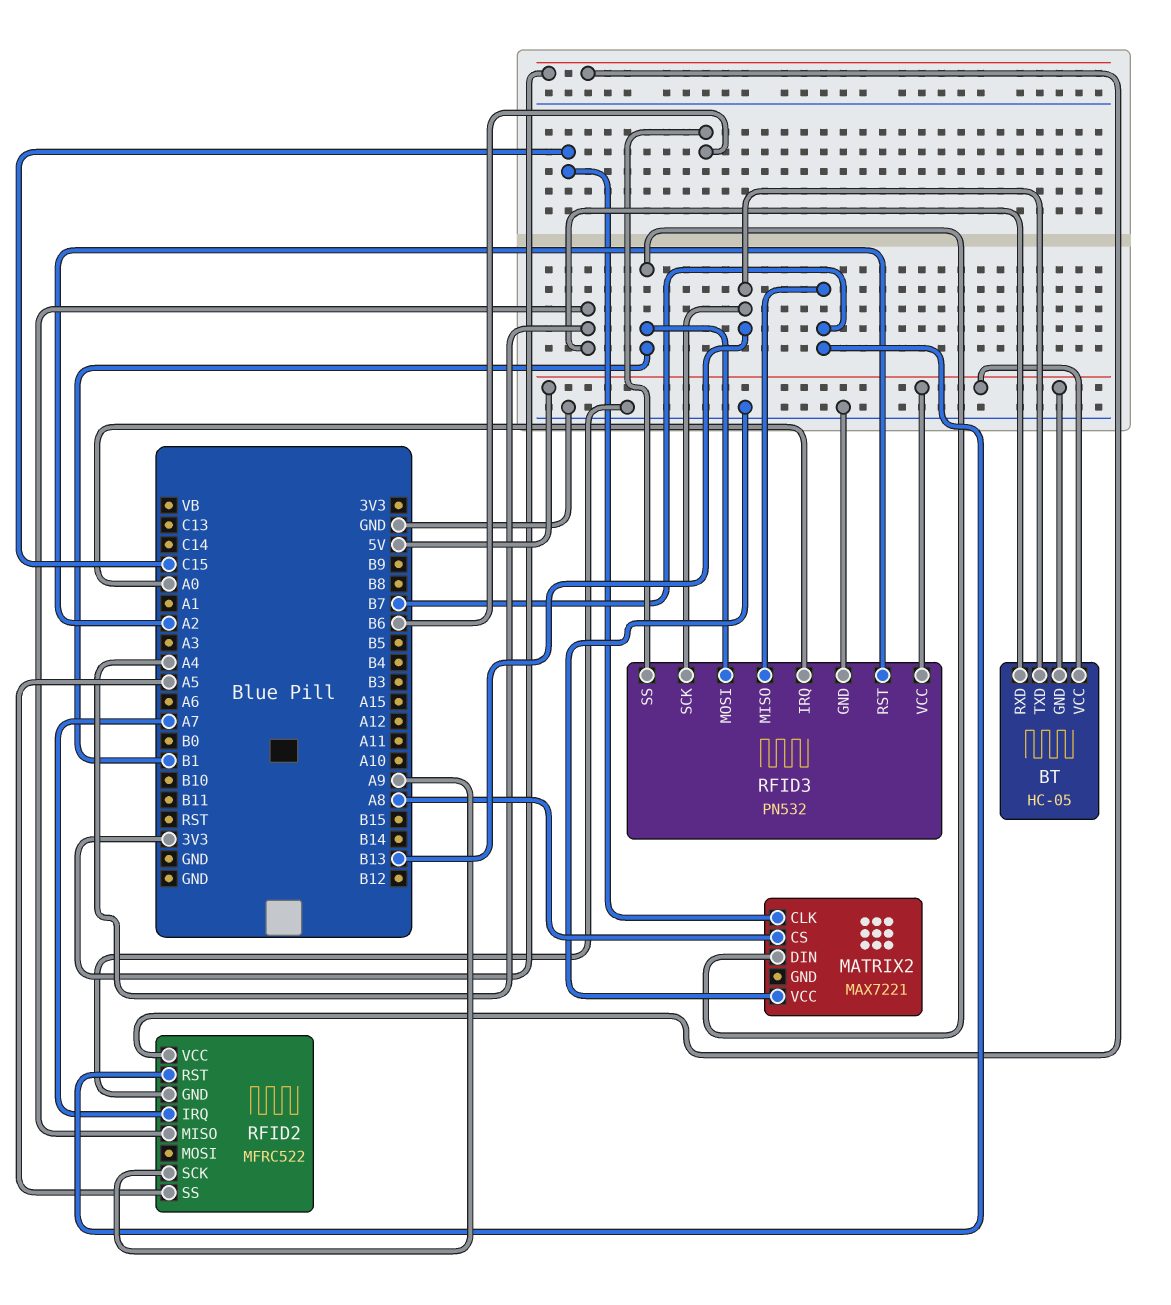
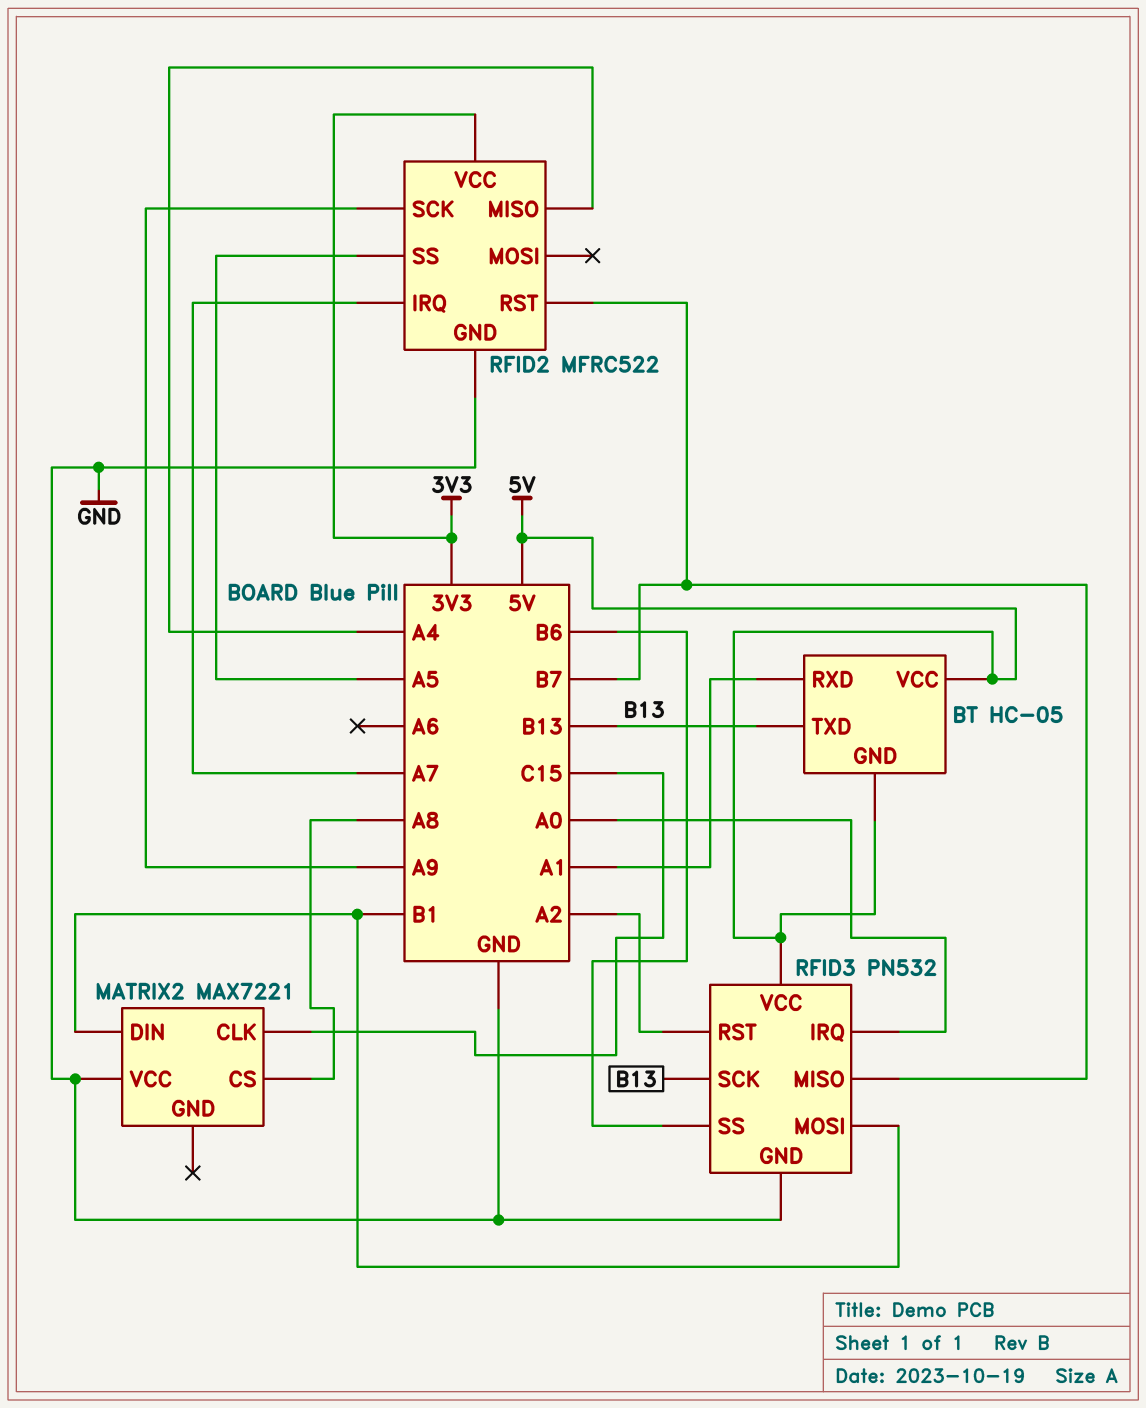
BT pin RXD: A4 -> A1

